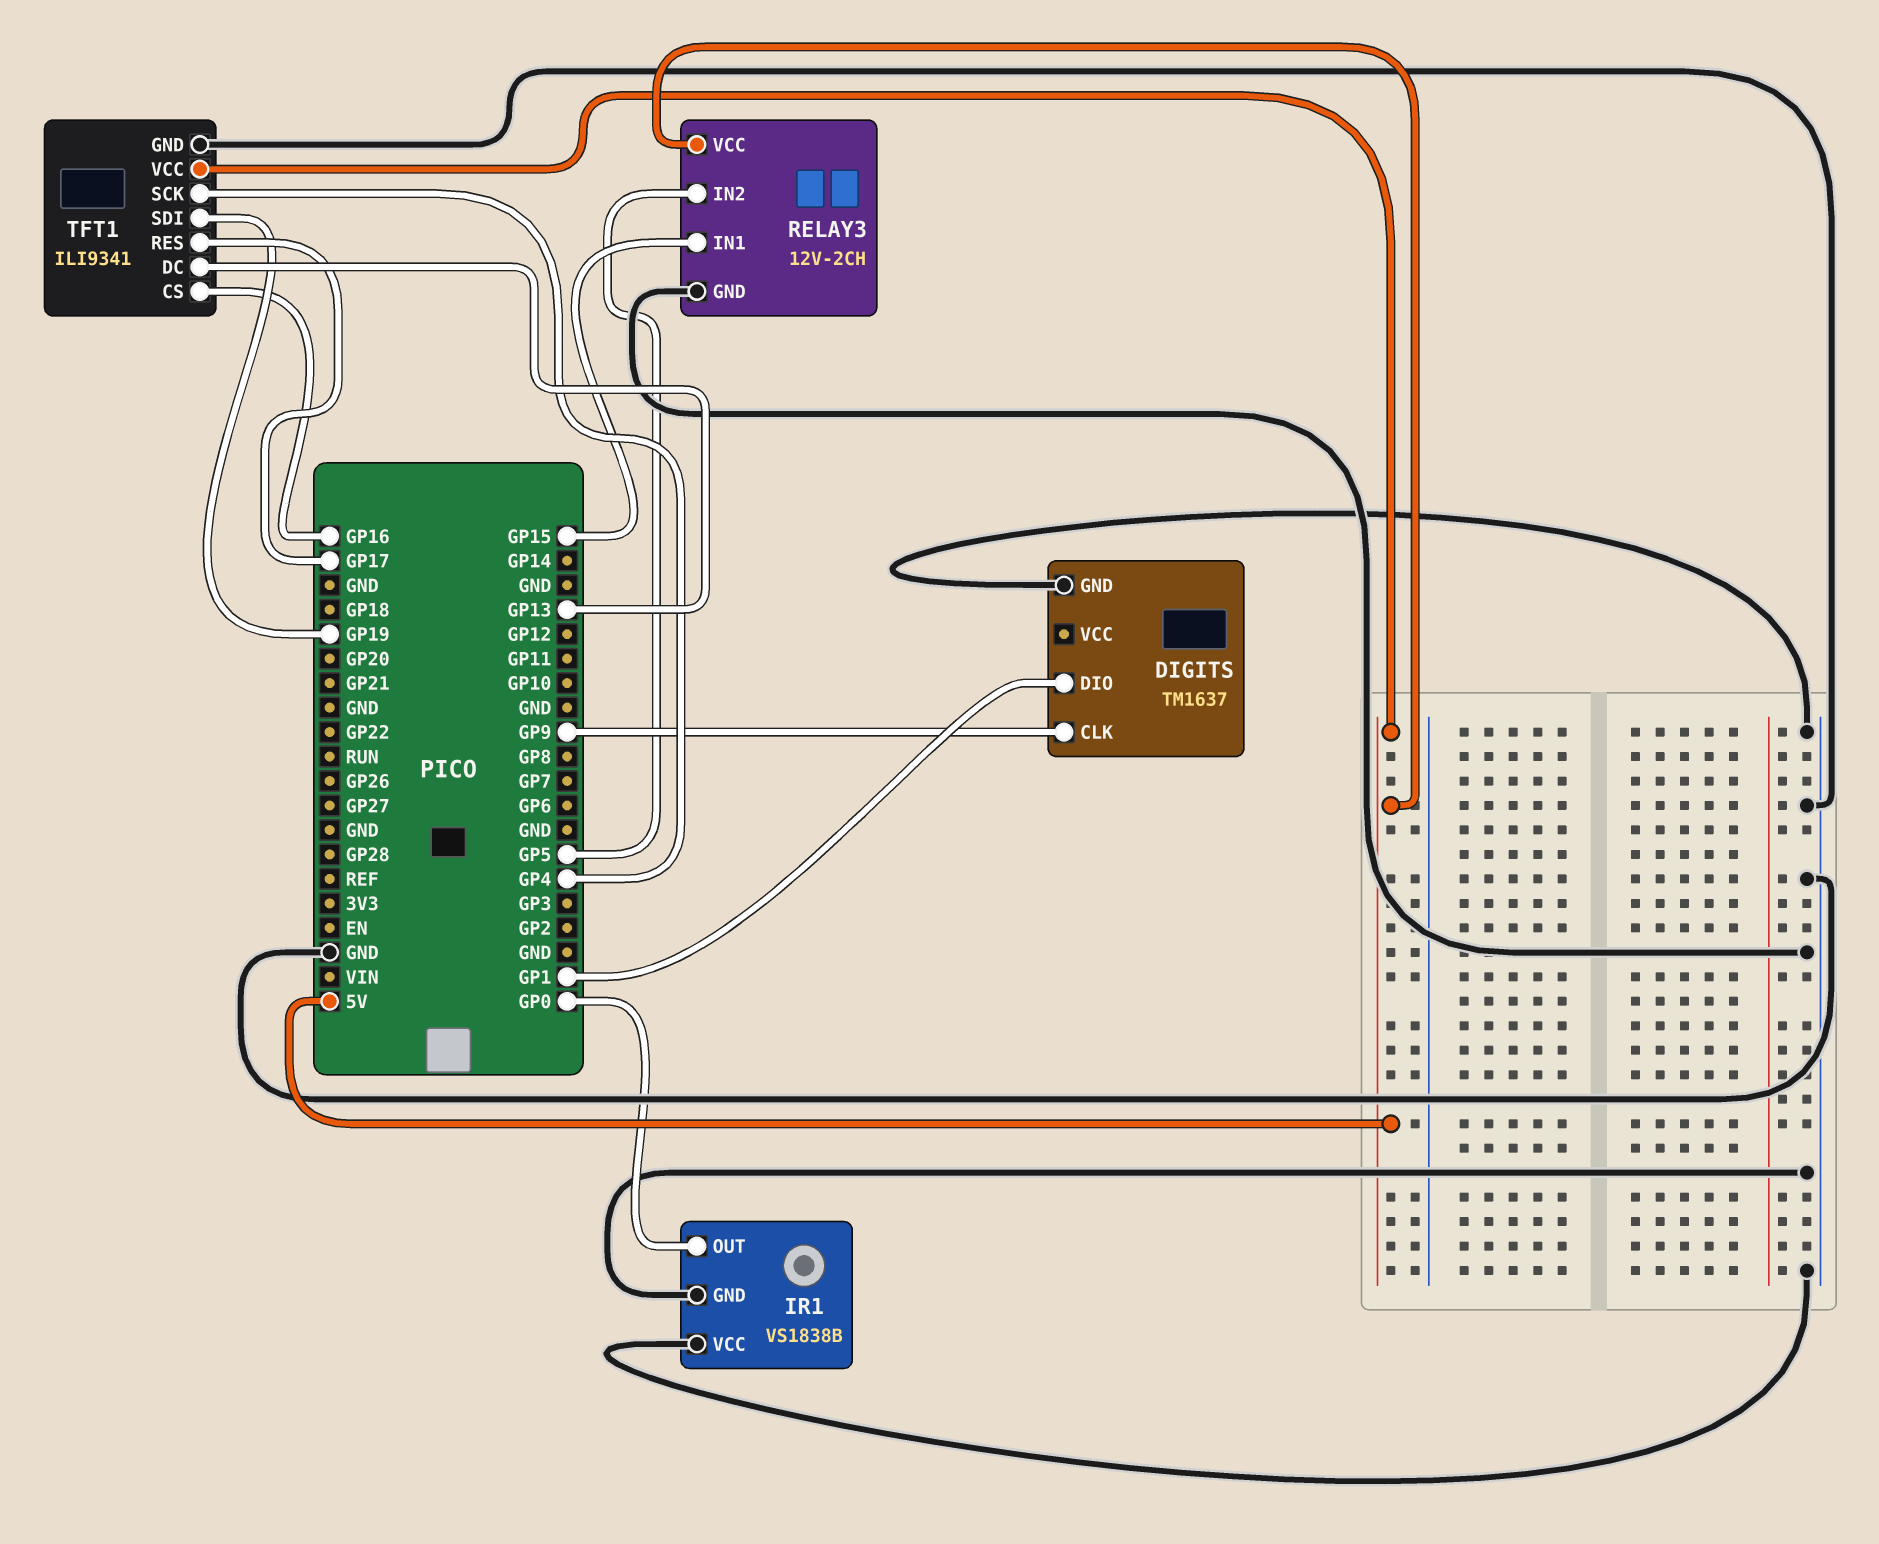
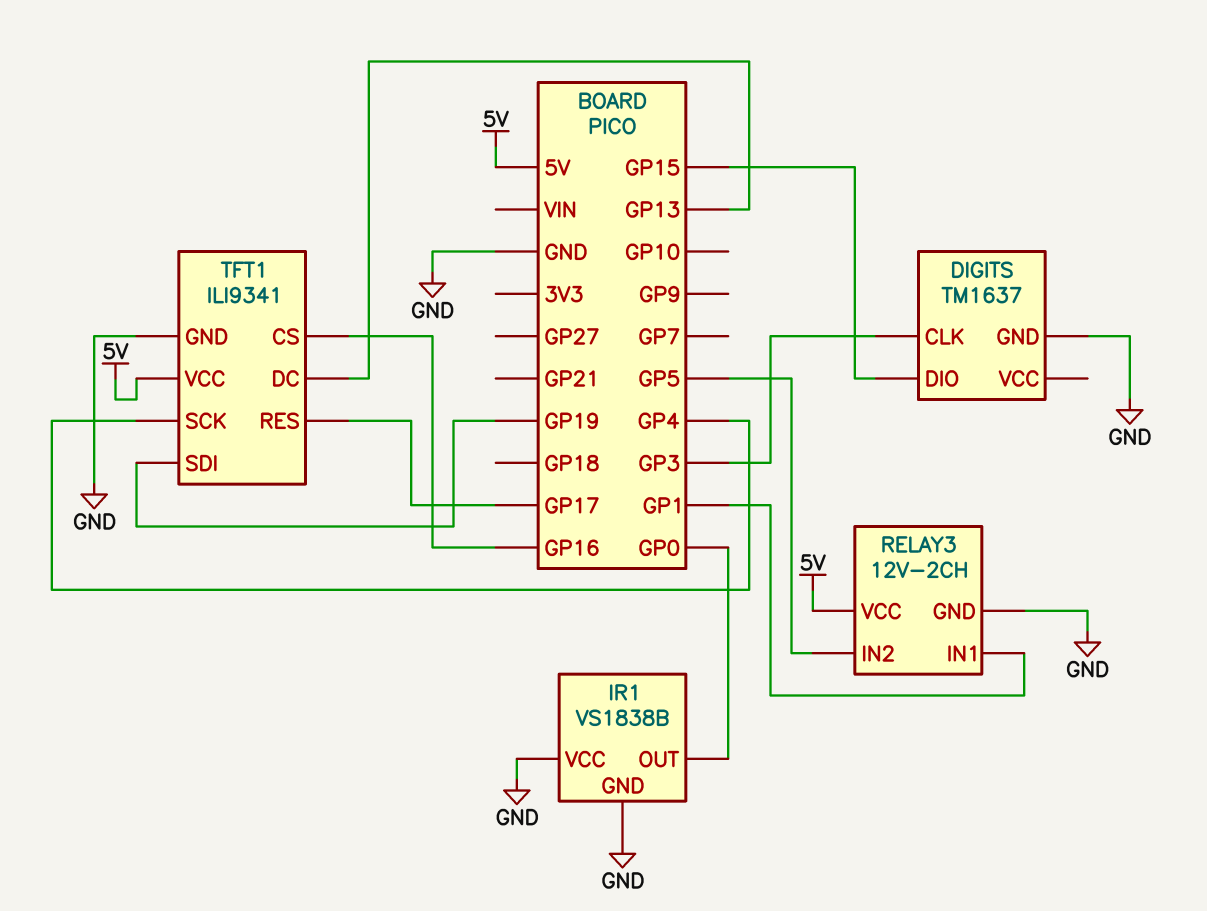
DIGITS pin CLK: GP9 -> GP3
DIGITS pin DIO: GP1 -> GP15
RELAY3 pin IN1: GP15 -> GP1

